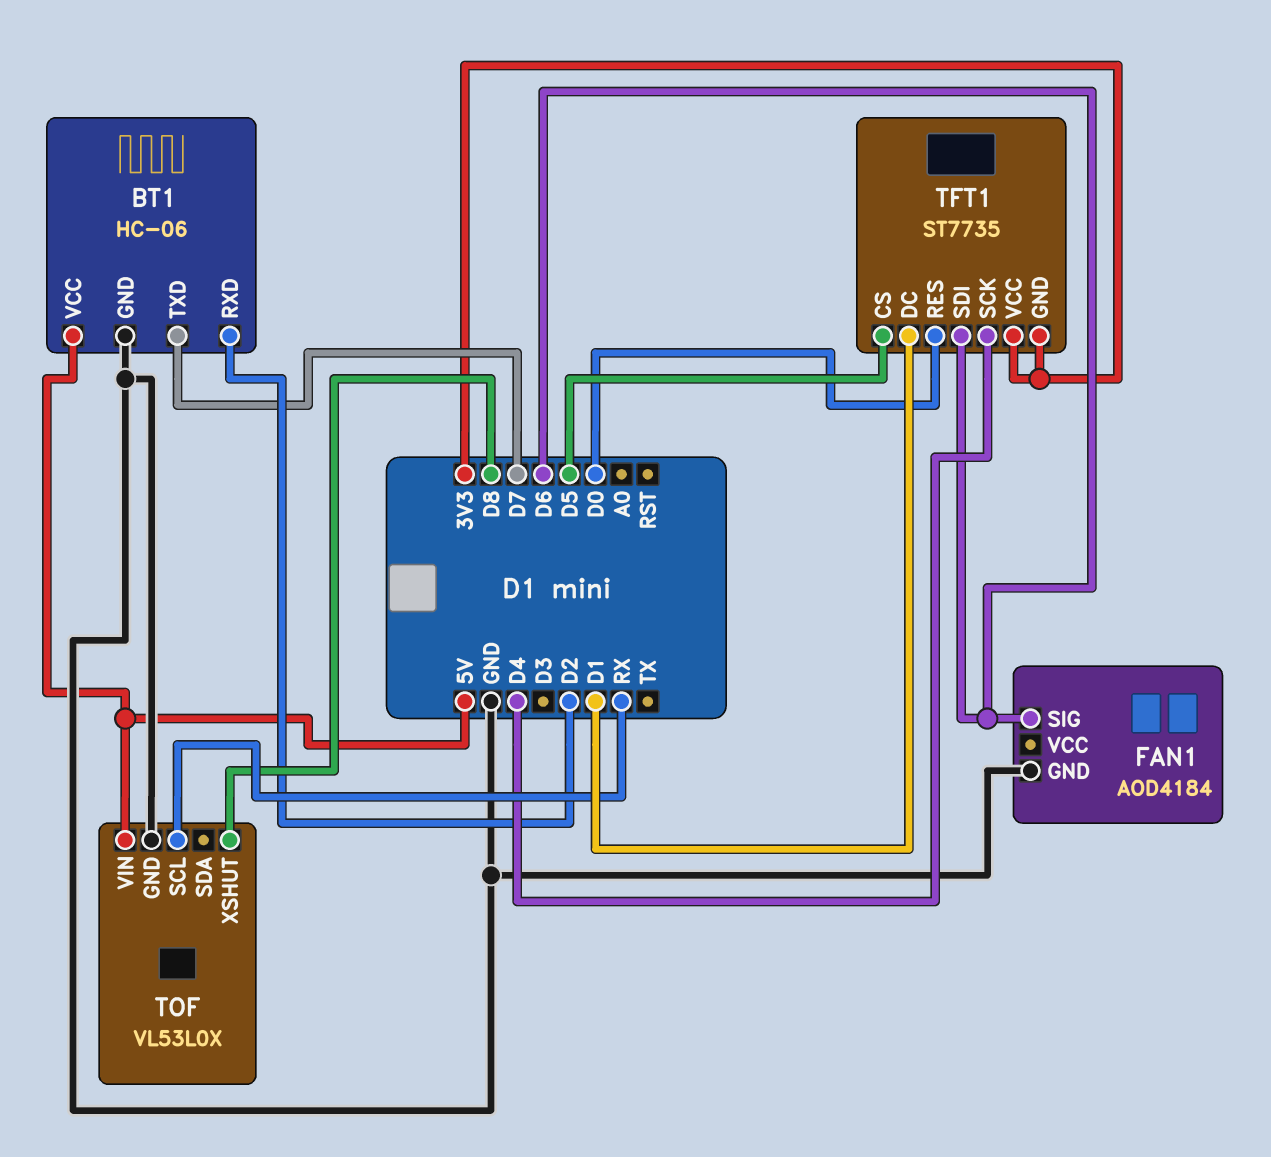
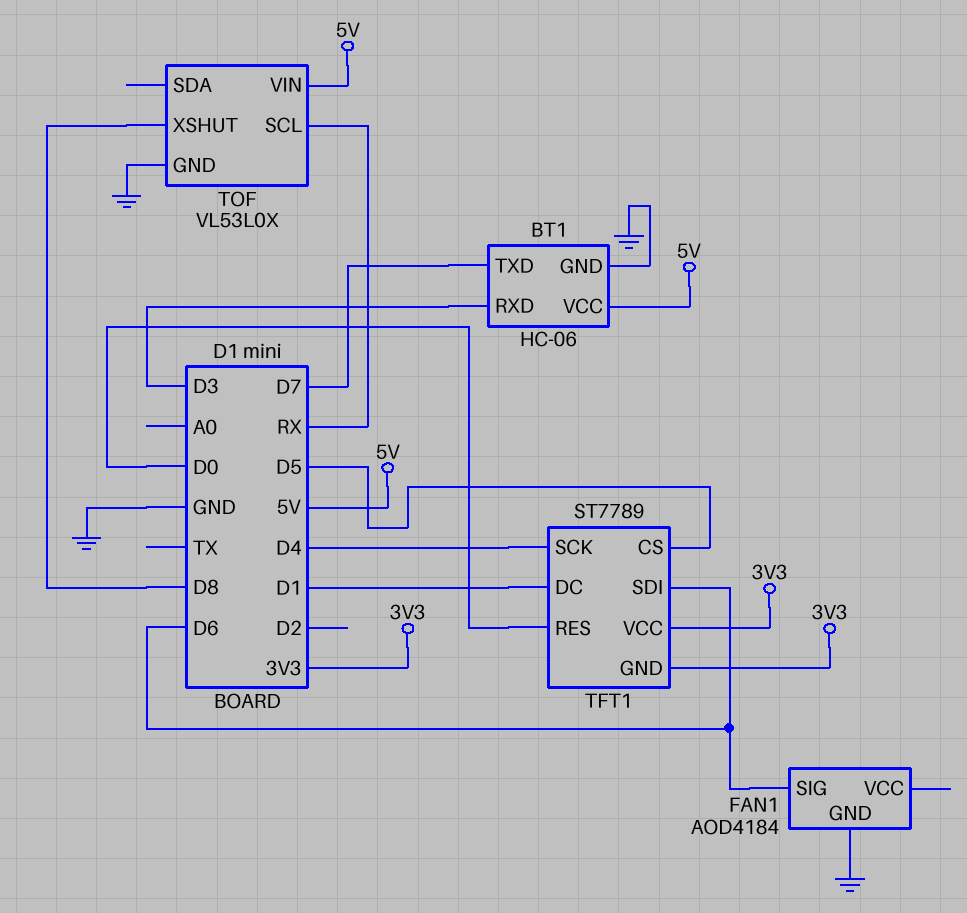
BT1 pin RXD: D2 -> D3
TFT1: ST7735 -> ST7789

